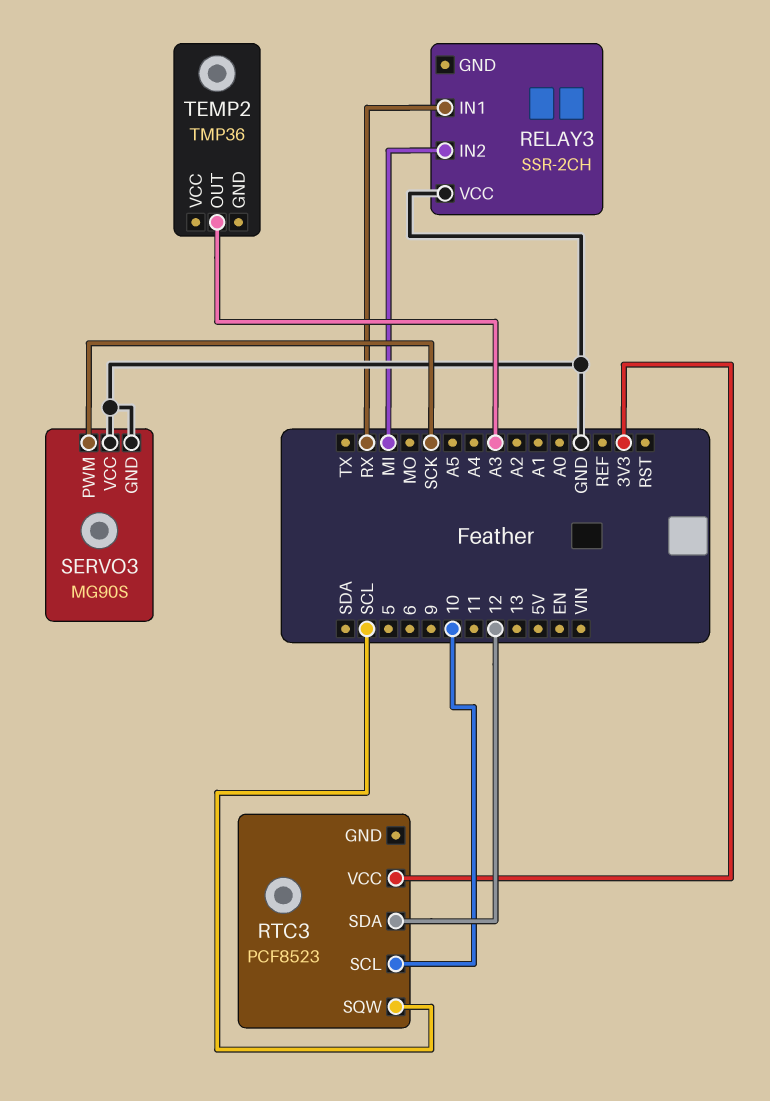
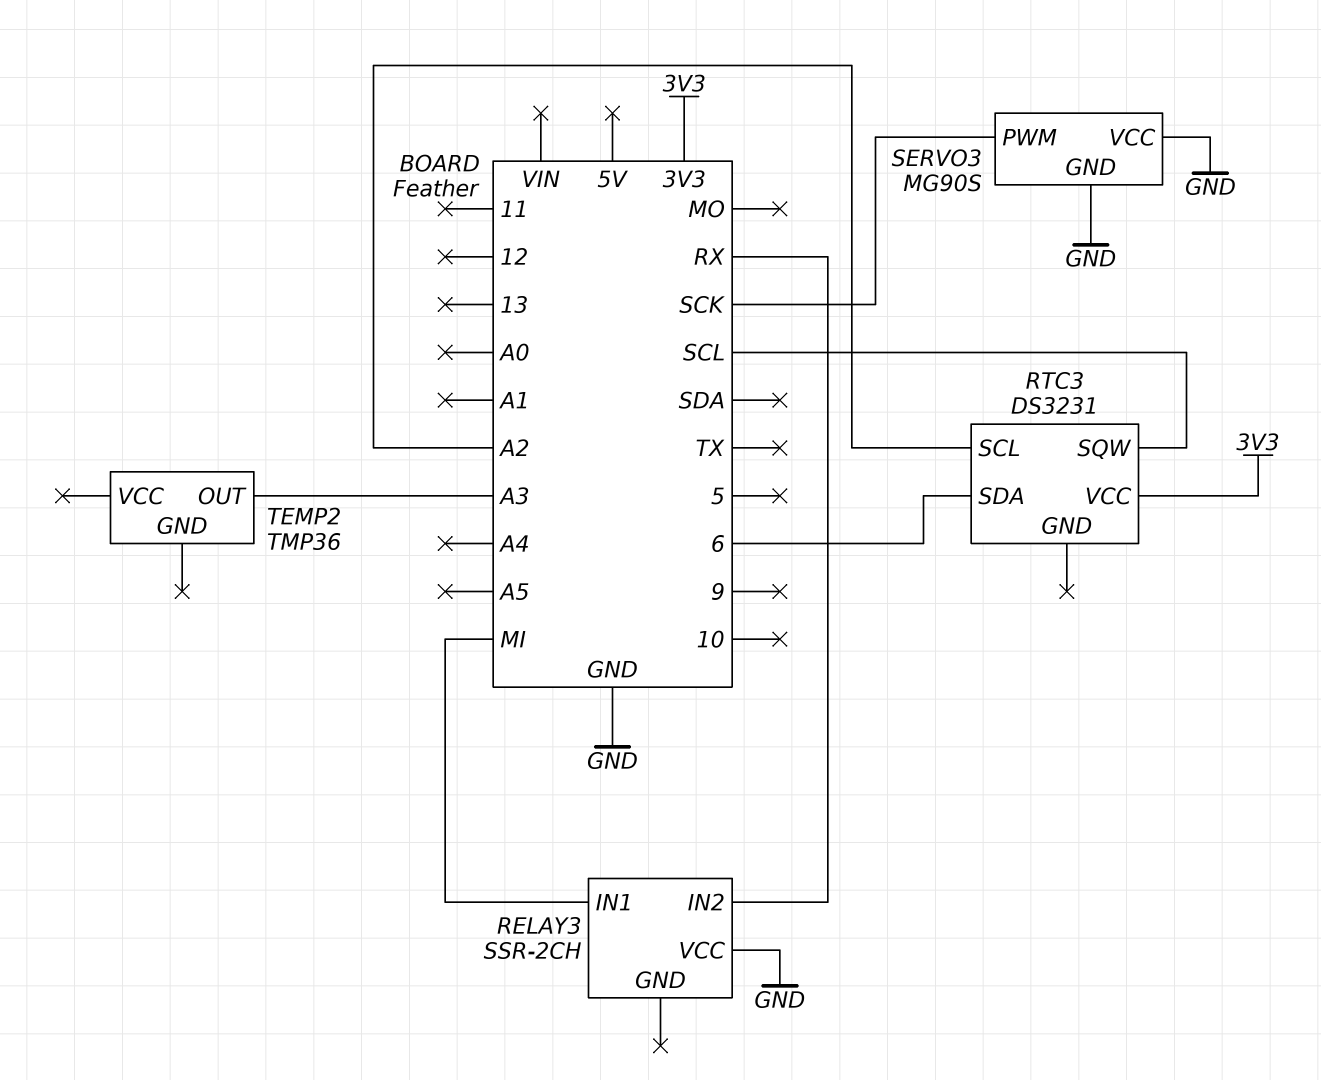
RELAY3 pin IN1: RX -> MI
RELAY3 pin IN2: MI -> RX
RTC3: PCF8523 -> DS3231
RTC3 pin SCL: 10 -> A2
RTC3 pin SDA: 12 -> 6

